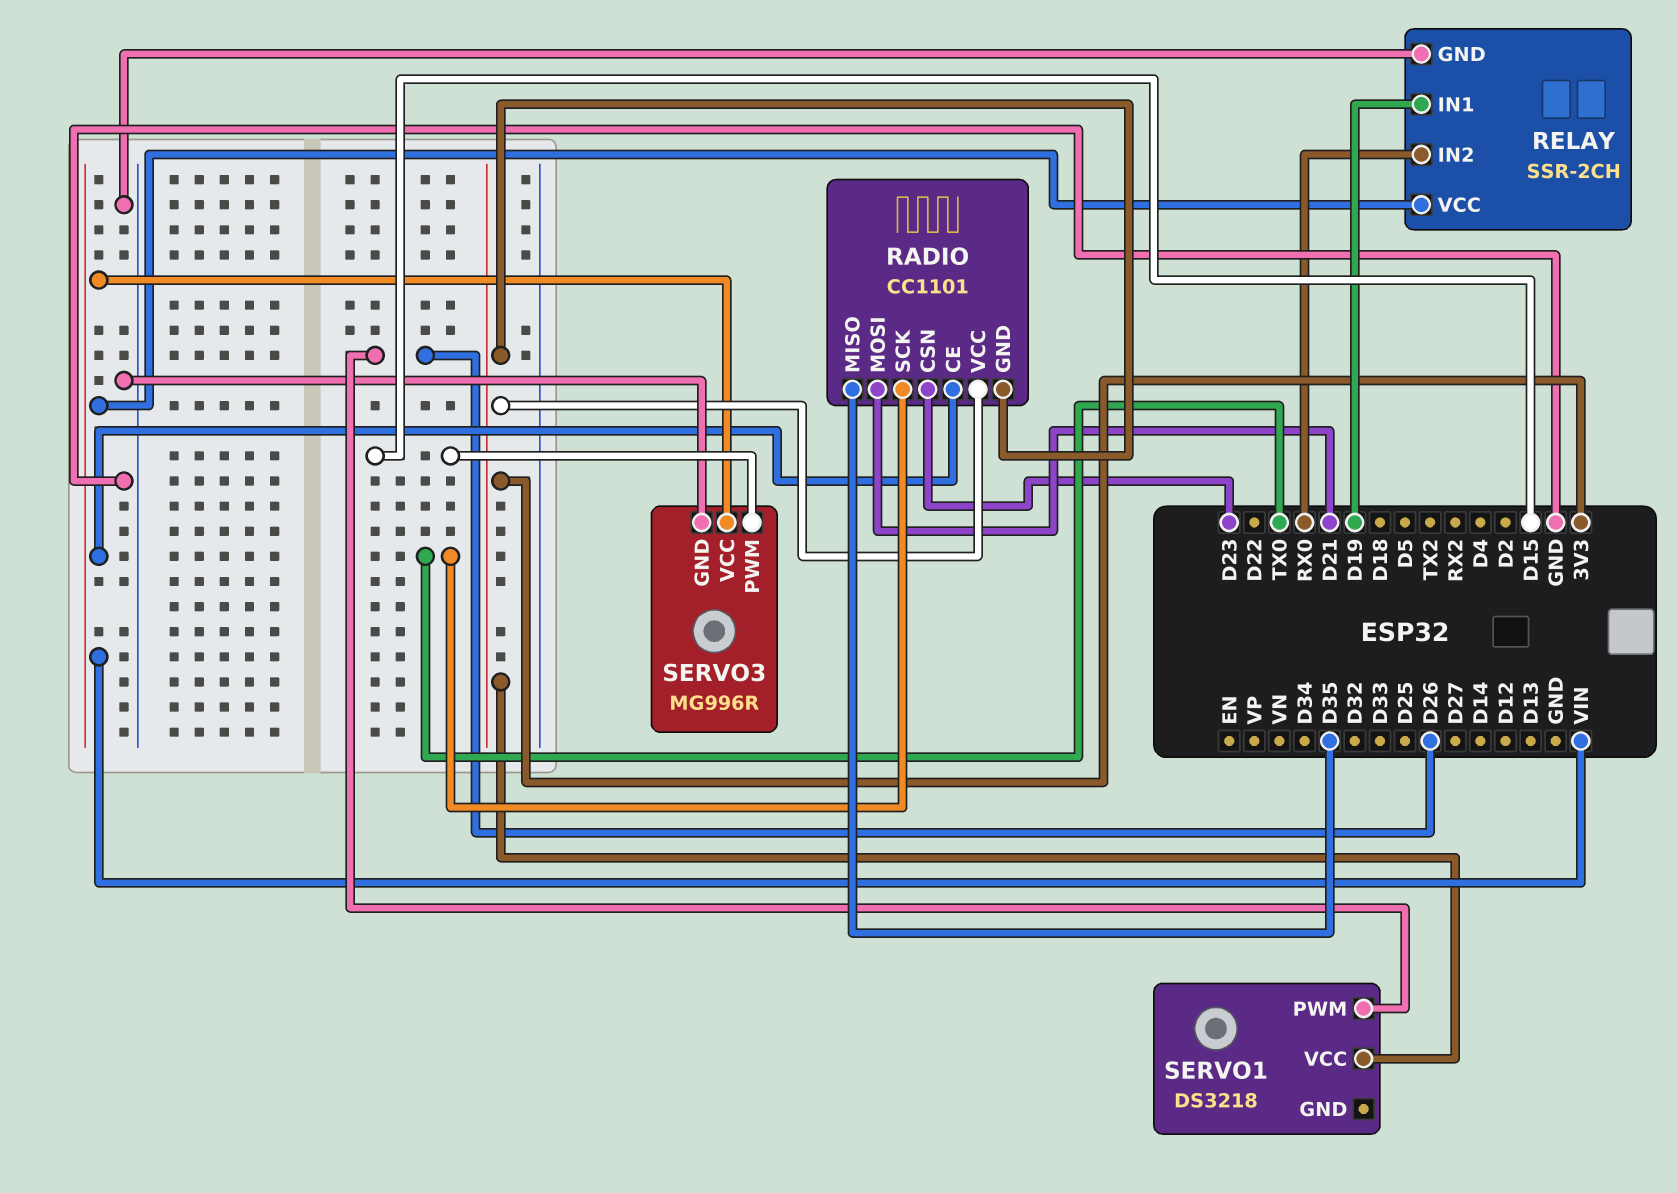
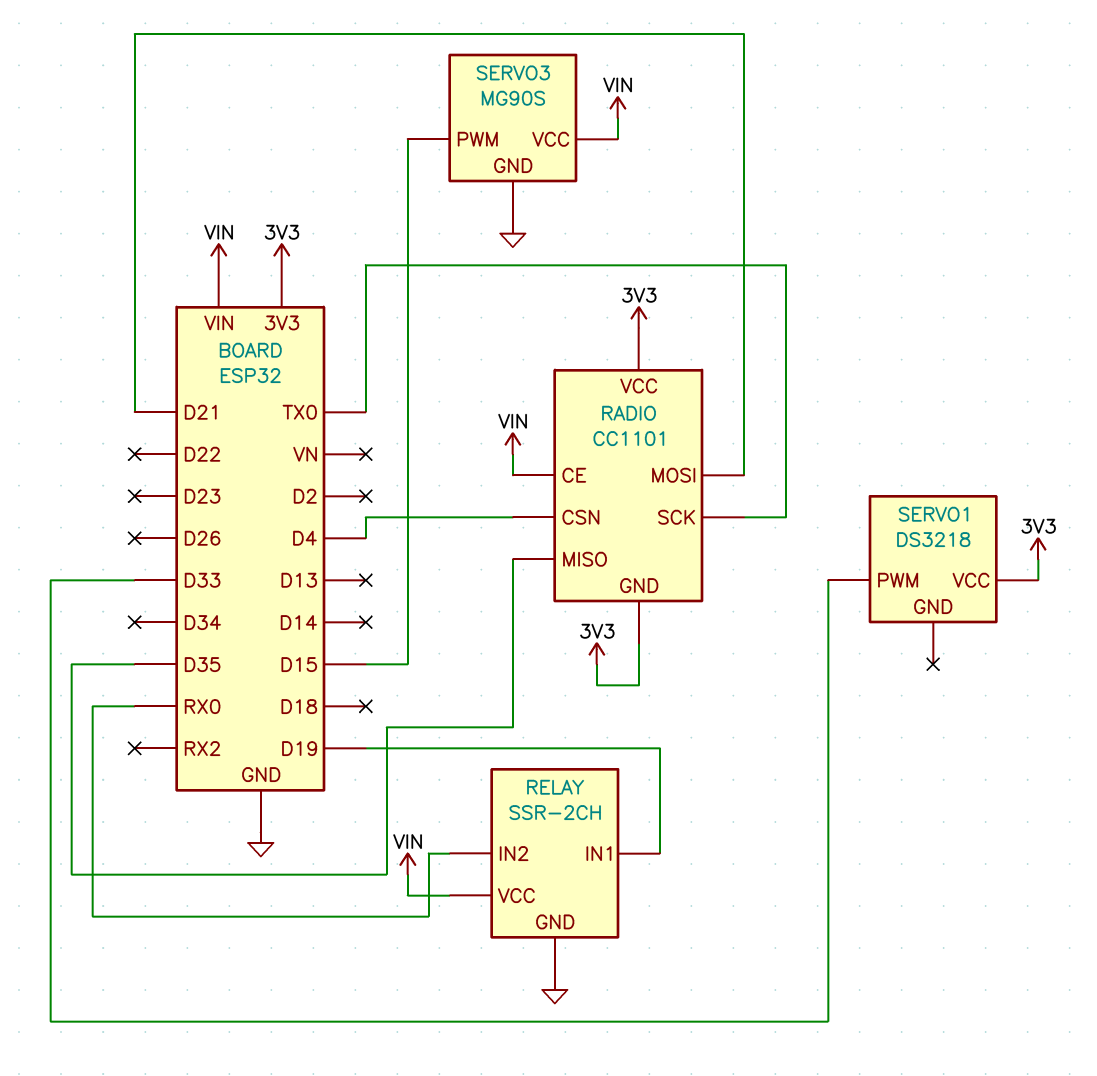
RADIO pin CSN: D23 -> D4
SERVO1 pin PWM: D26 -> D33
SERVO3: MG996R -> MG90S

